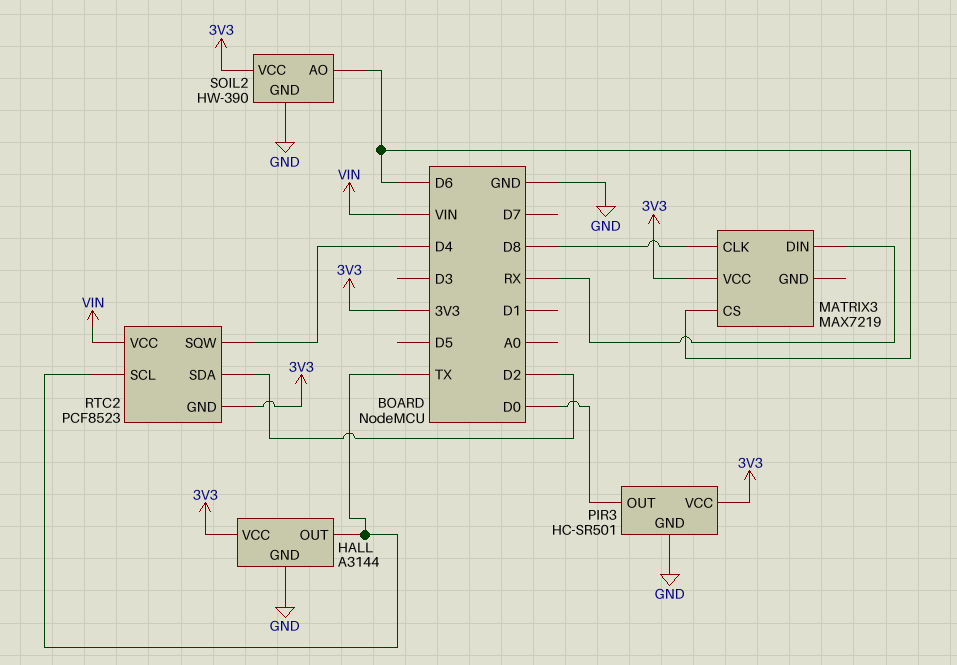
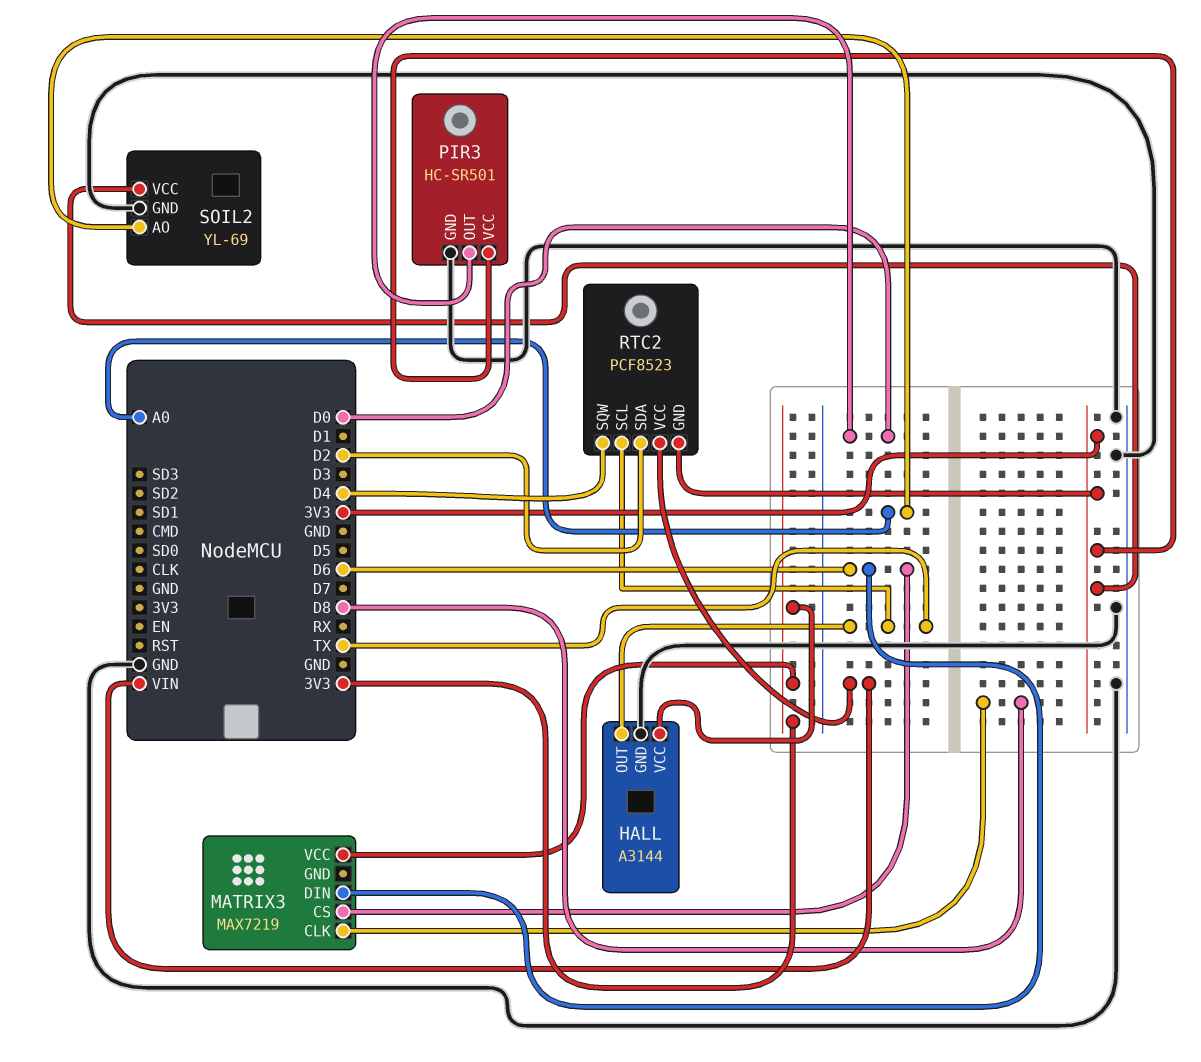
MATRIX3 pin DIN: RX -> D6
SOIL2: HW-390 -> YL-69
SOIL2 pin AO: D6 -> A0

